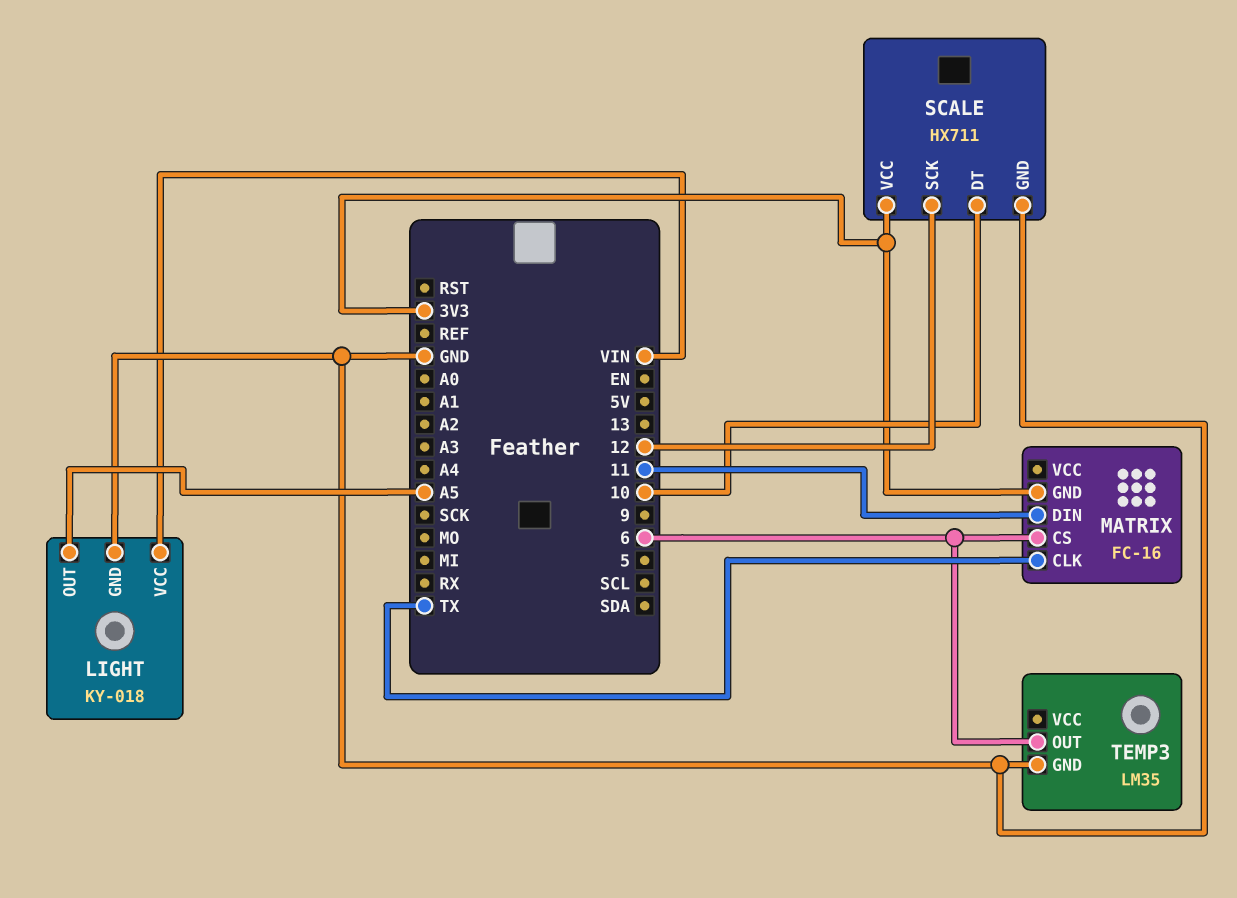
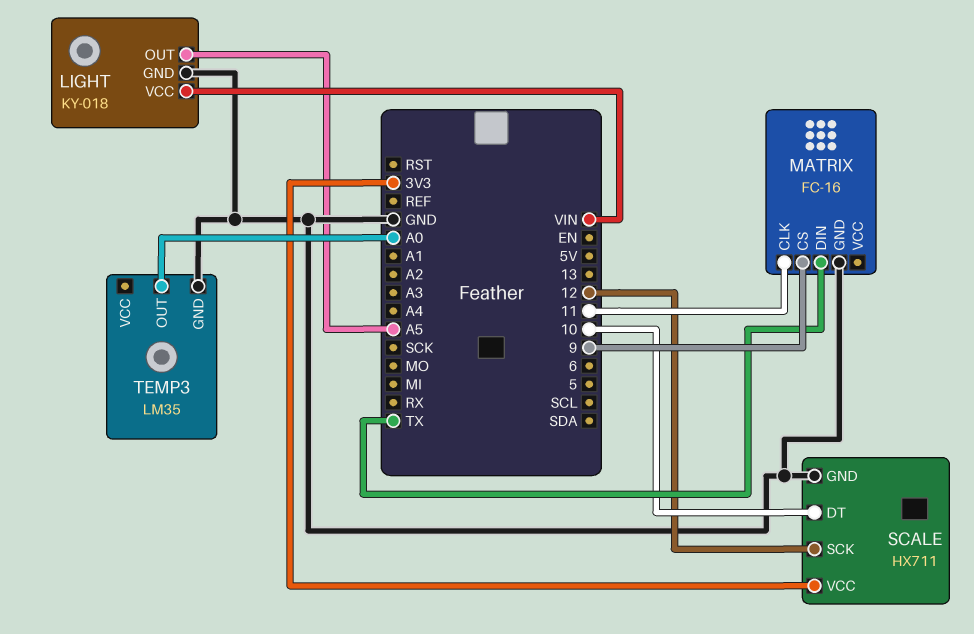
MATRIX pin CLK: TX -> 11
MATRIX pin CS: 6 -> 9
MATRIX pin DIN: 11 -> TX
MATRIX pin GND: 3V3 -> GND
TEMP3 pin OUT: 6 -> A0

